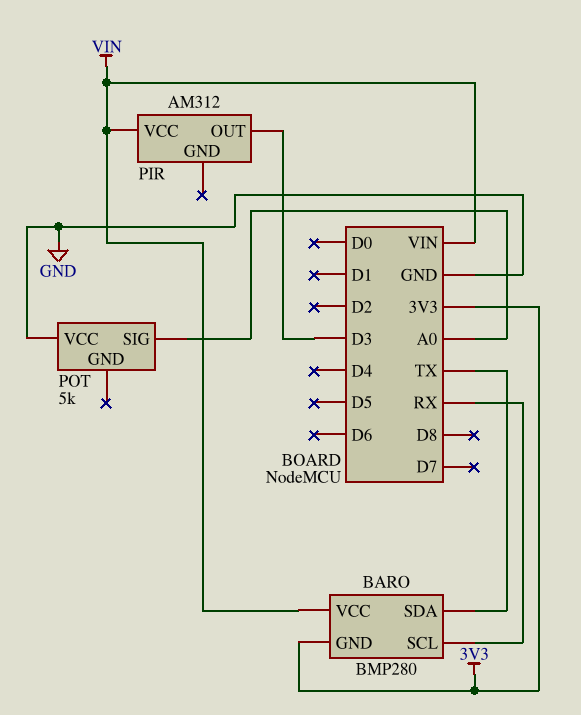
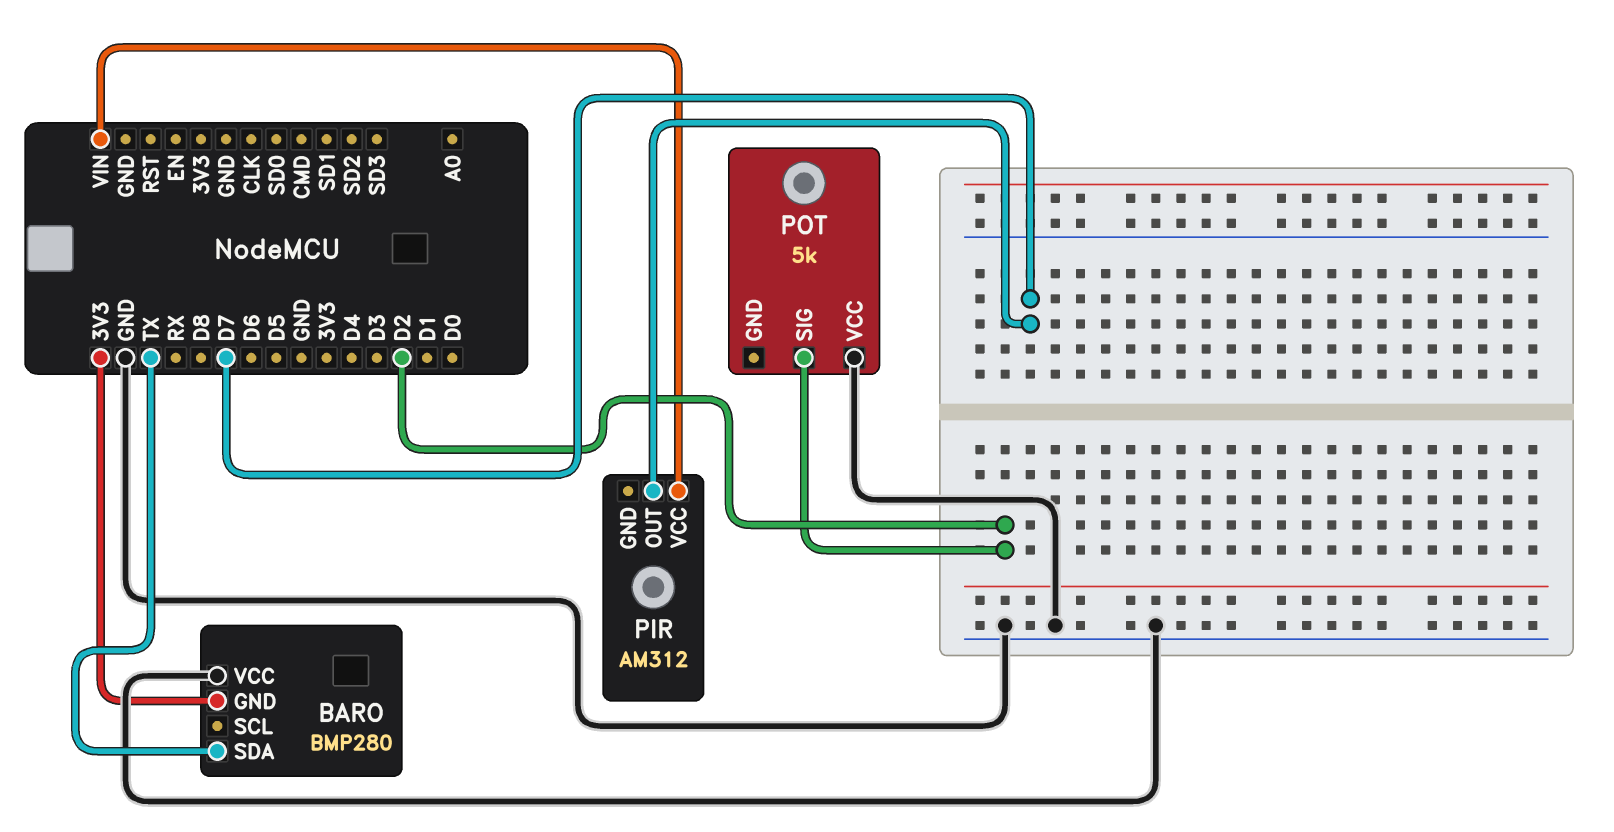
BARO pin SCL: RX -> none
BARO pin VCC: VIN -> GND
PIR pin OUT: D3 -> D7
POT pin SIG: A0 -> D2

